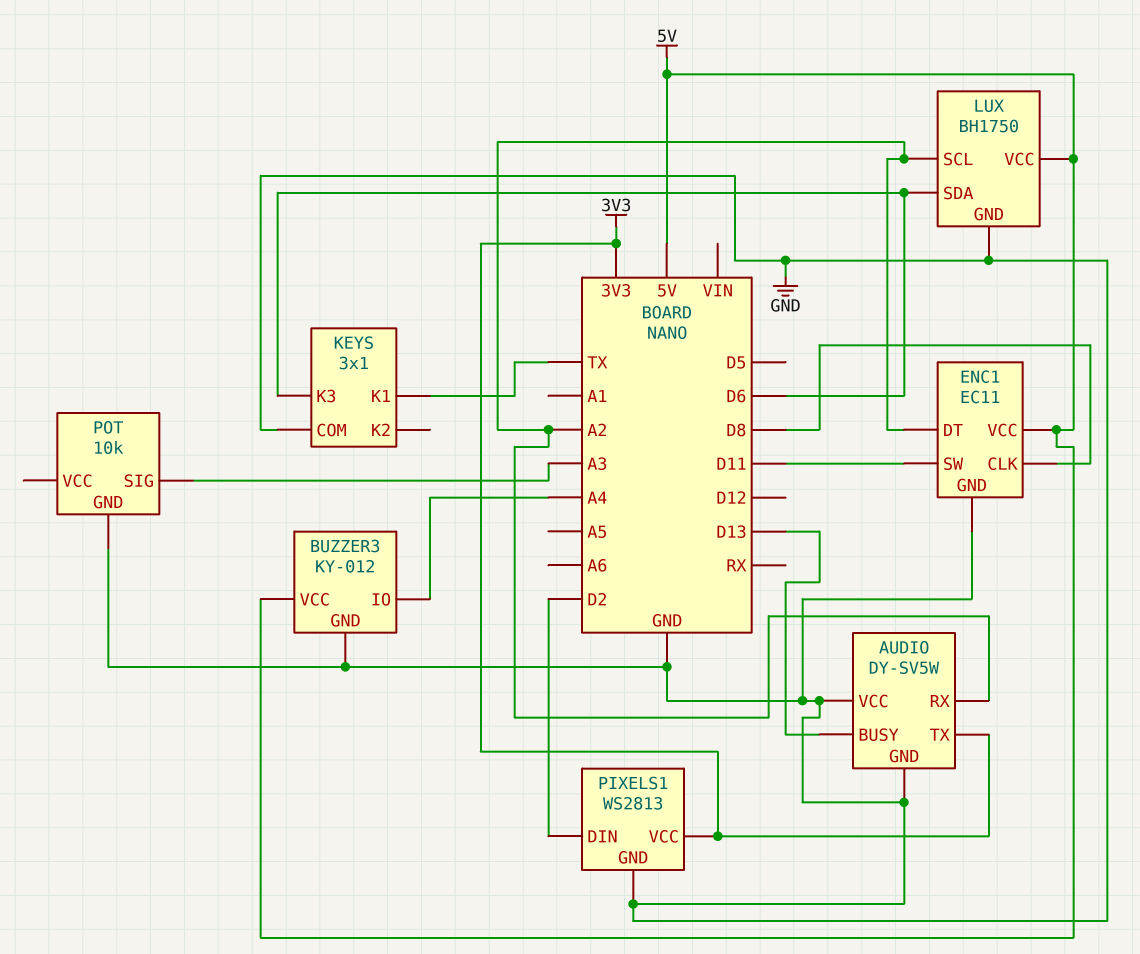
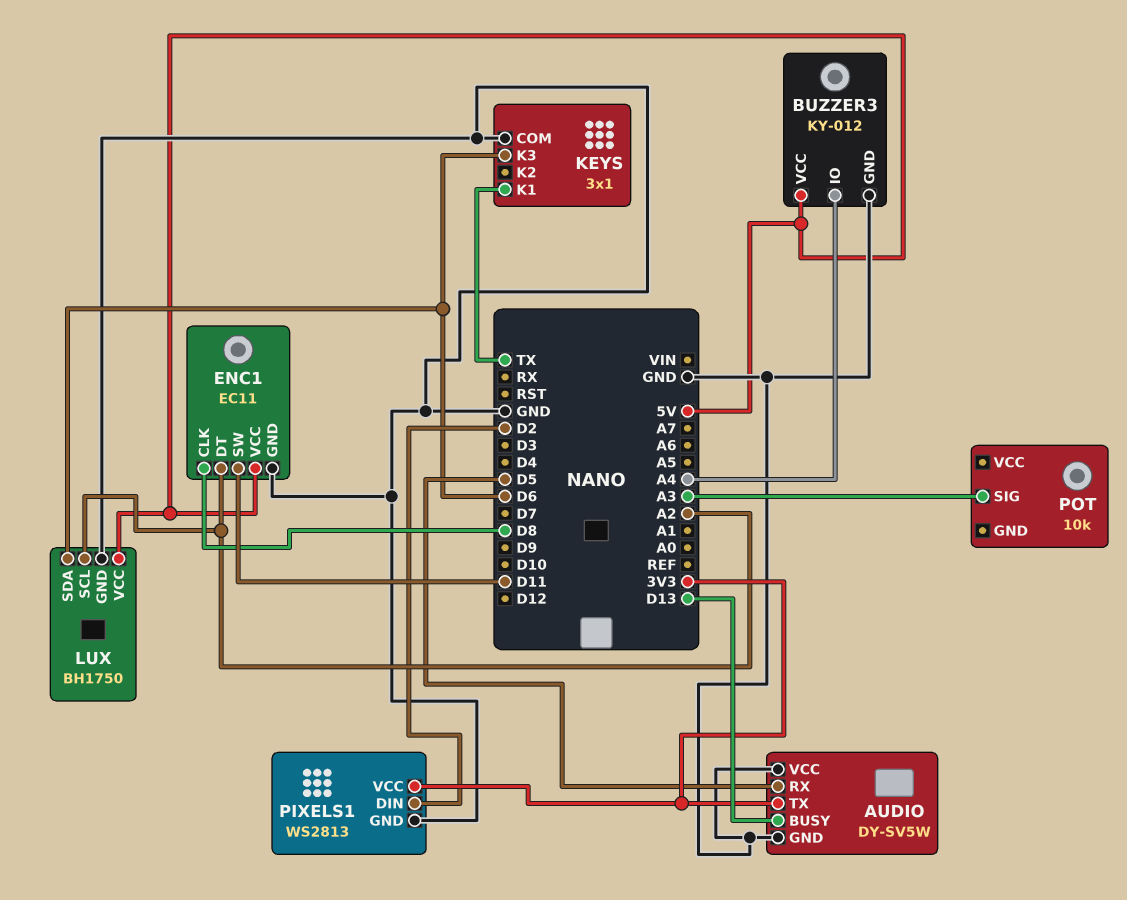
AUDIO pin RX: A2 -> D5
POT pin GND: GND -> none

